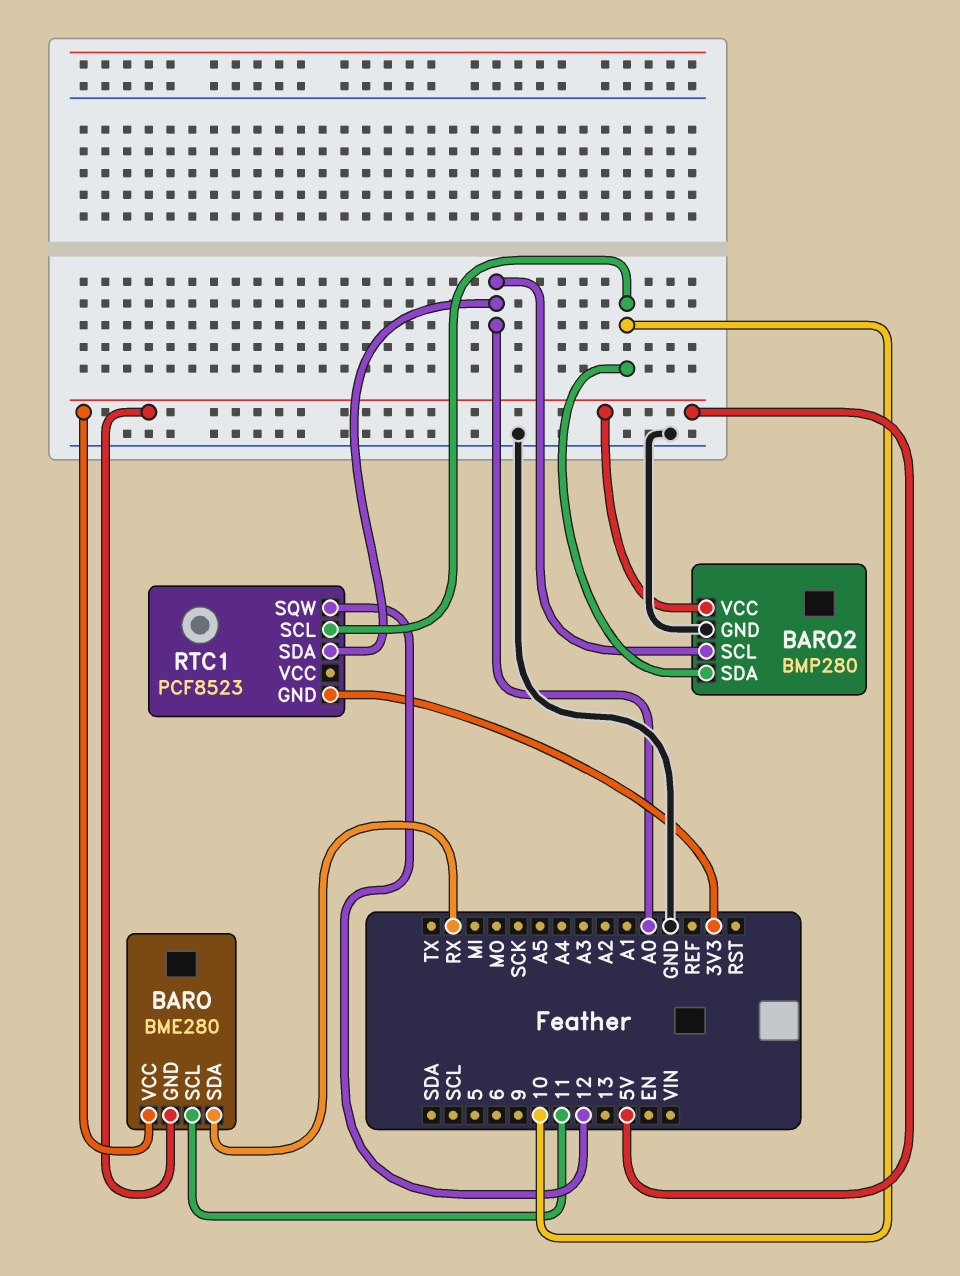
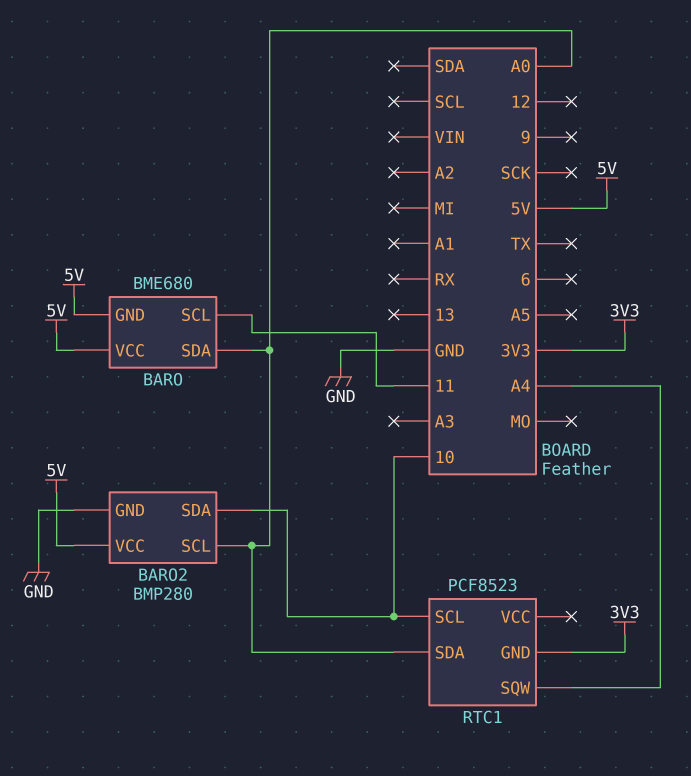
BARO: BME280 -> BME680
BARO pin SDA: RX -> A0
RTC1 pin SQW: 12 -> A4

